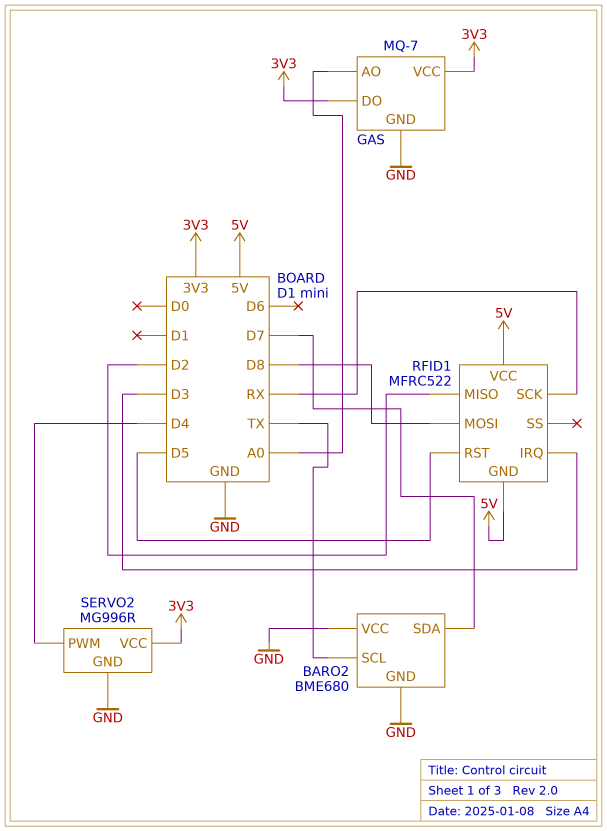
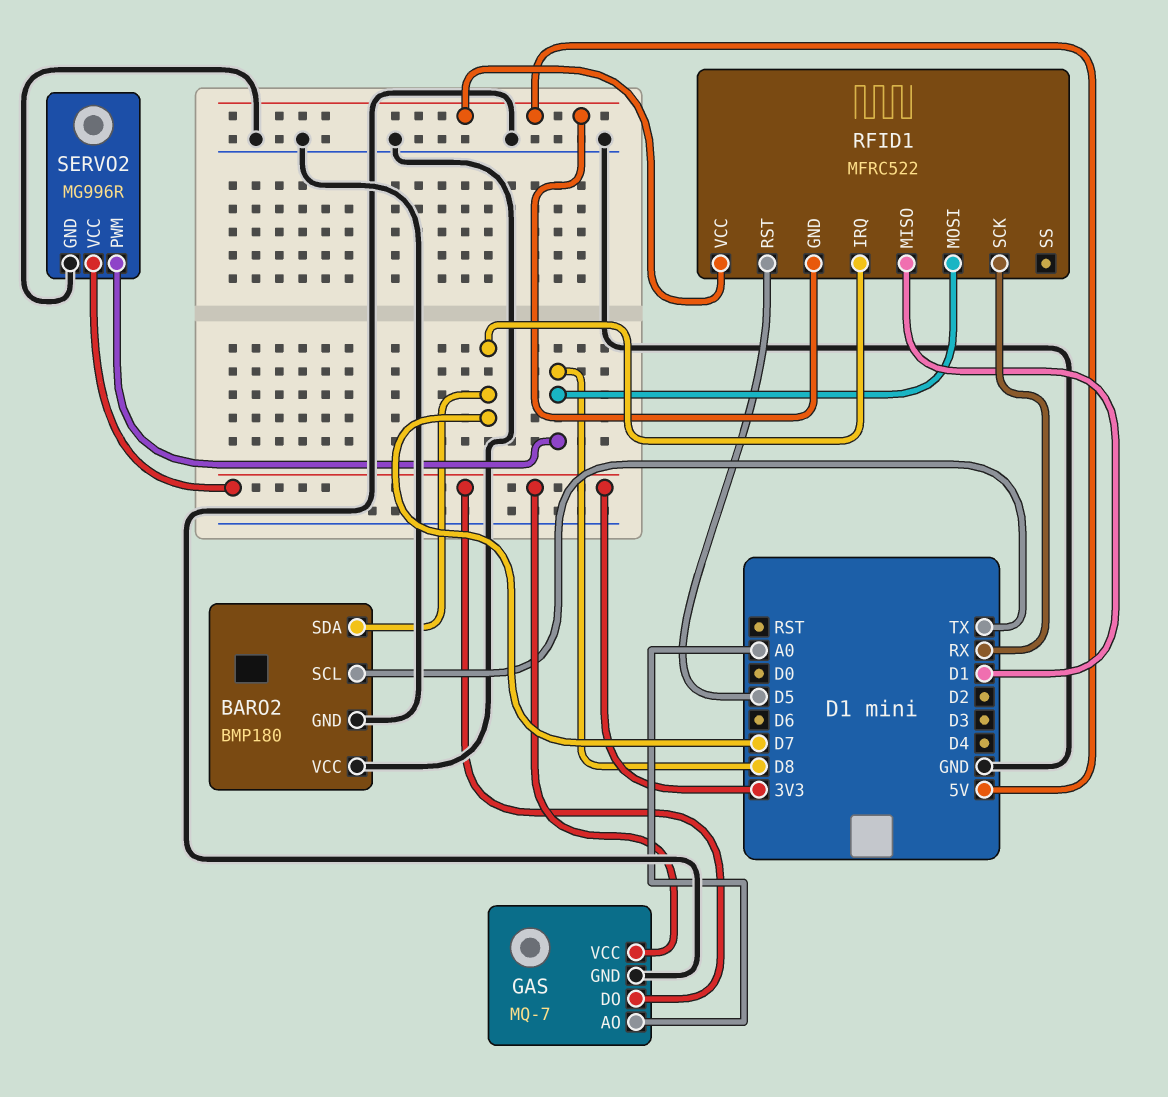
BARO2: BME680 -> BMP180
RFID1 pin IRQ: D3 -> D7
RFID1 pin MISO: D2 -> D1
SERVO2 pin PWM: D4 -> D8

